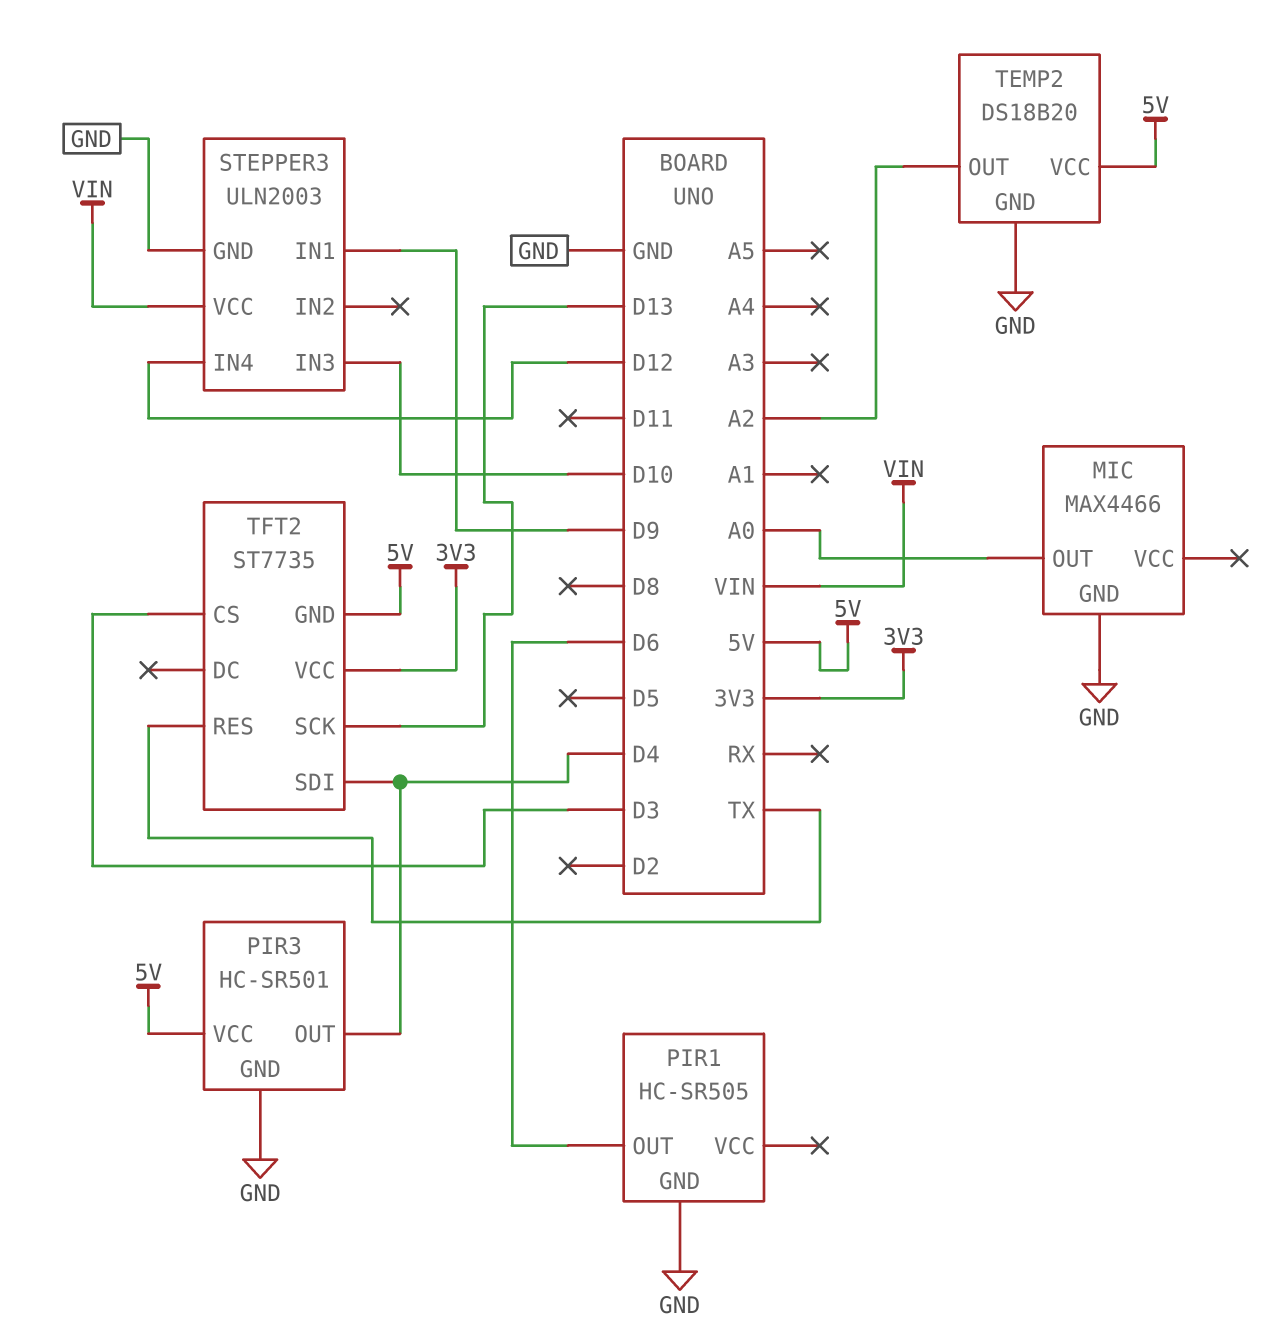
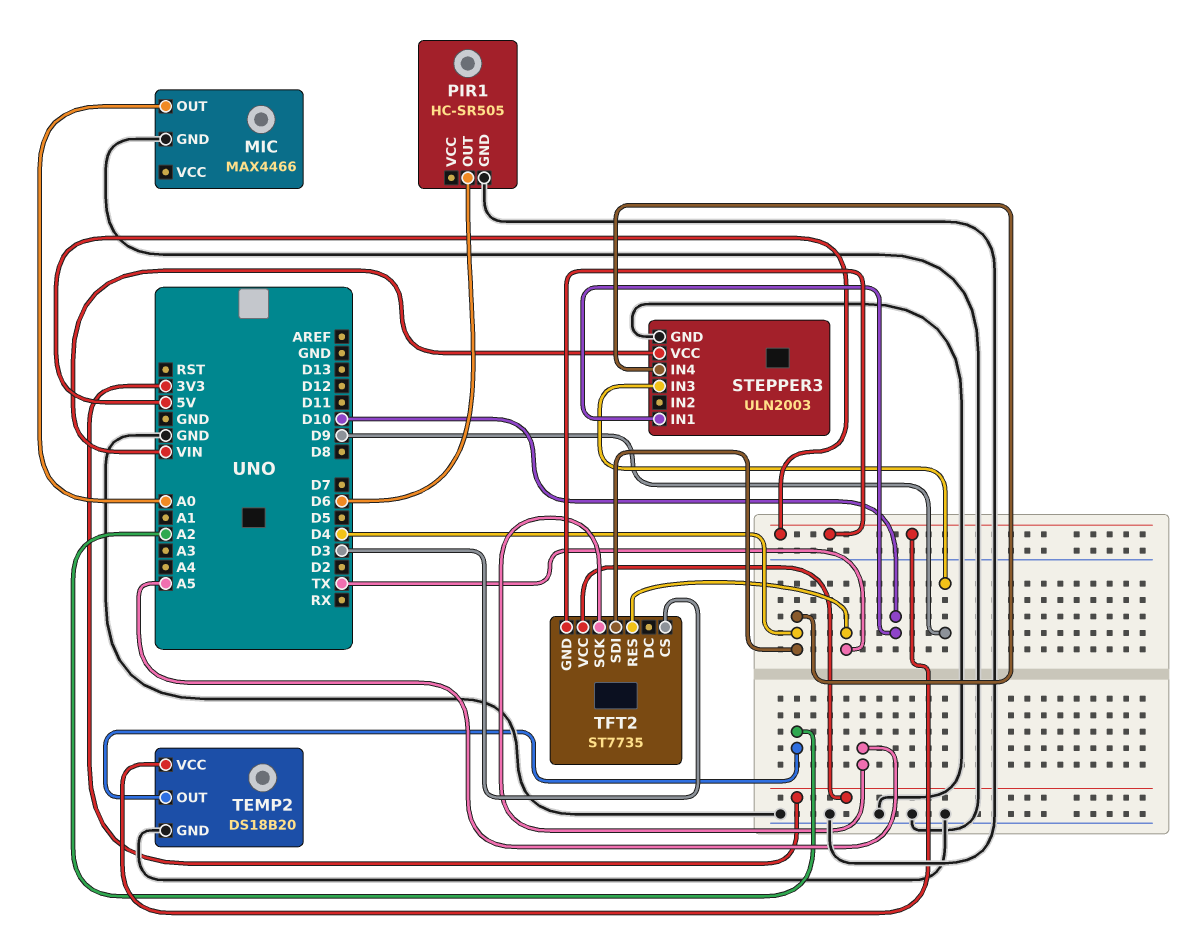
PIR3: HC-SR501 -> none
PIR3 pin GND: GND -> none
PIR3 pin OUT: D4 -> none
PIR3 pin VCC: 5V -> none
STEPPER3 pin IN1: D9 -> D10
STEPPER3 pin IN3: D10 -> D9
STEPPER3 pin IN4: D12 -> D4
TFT2 pin SCK: D13 -> A5

